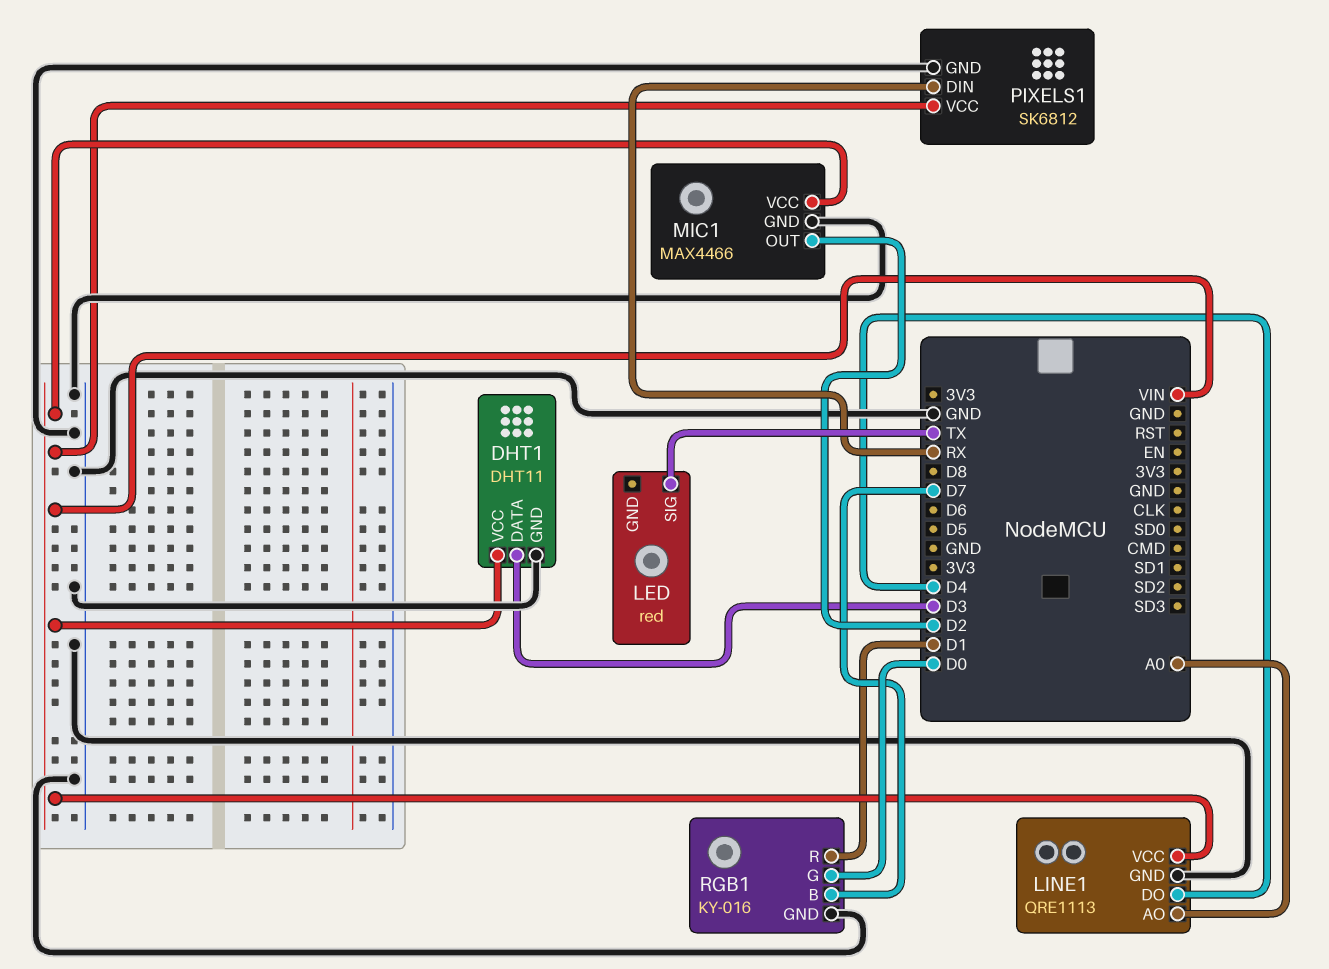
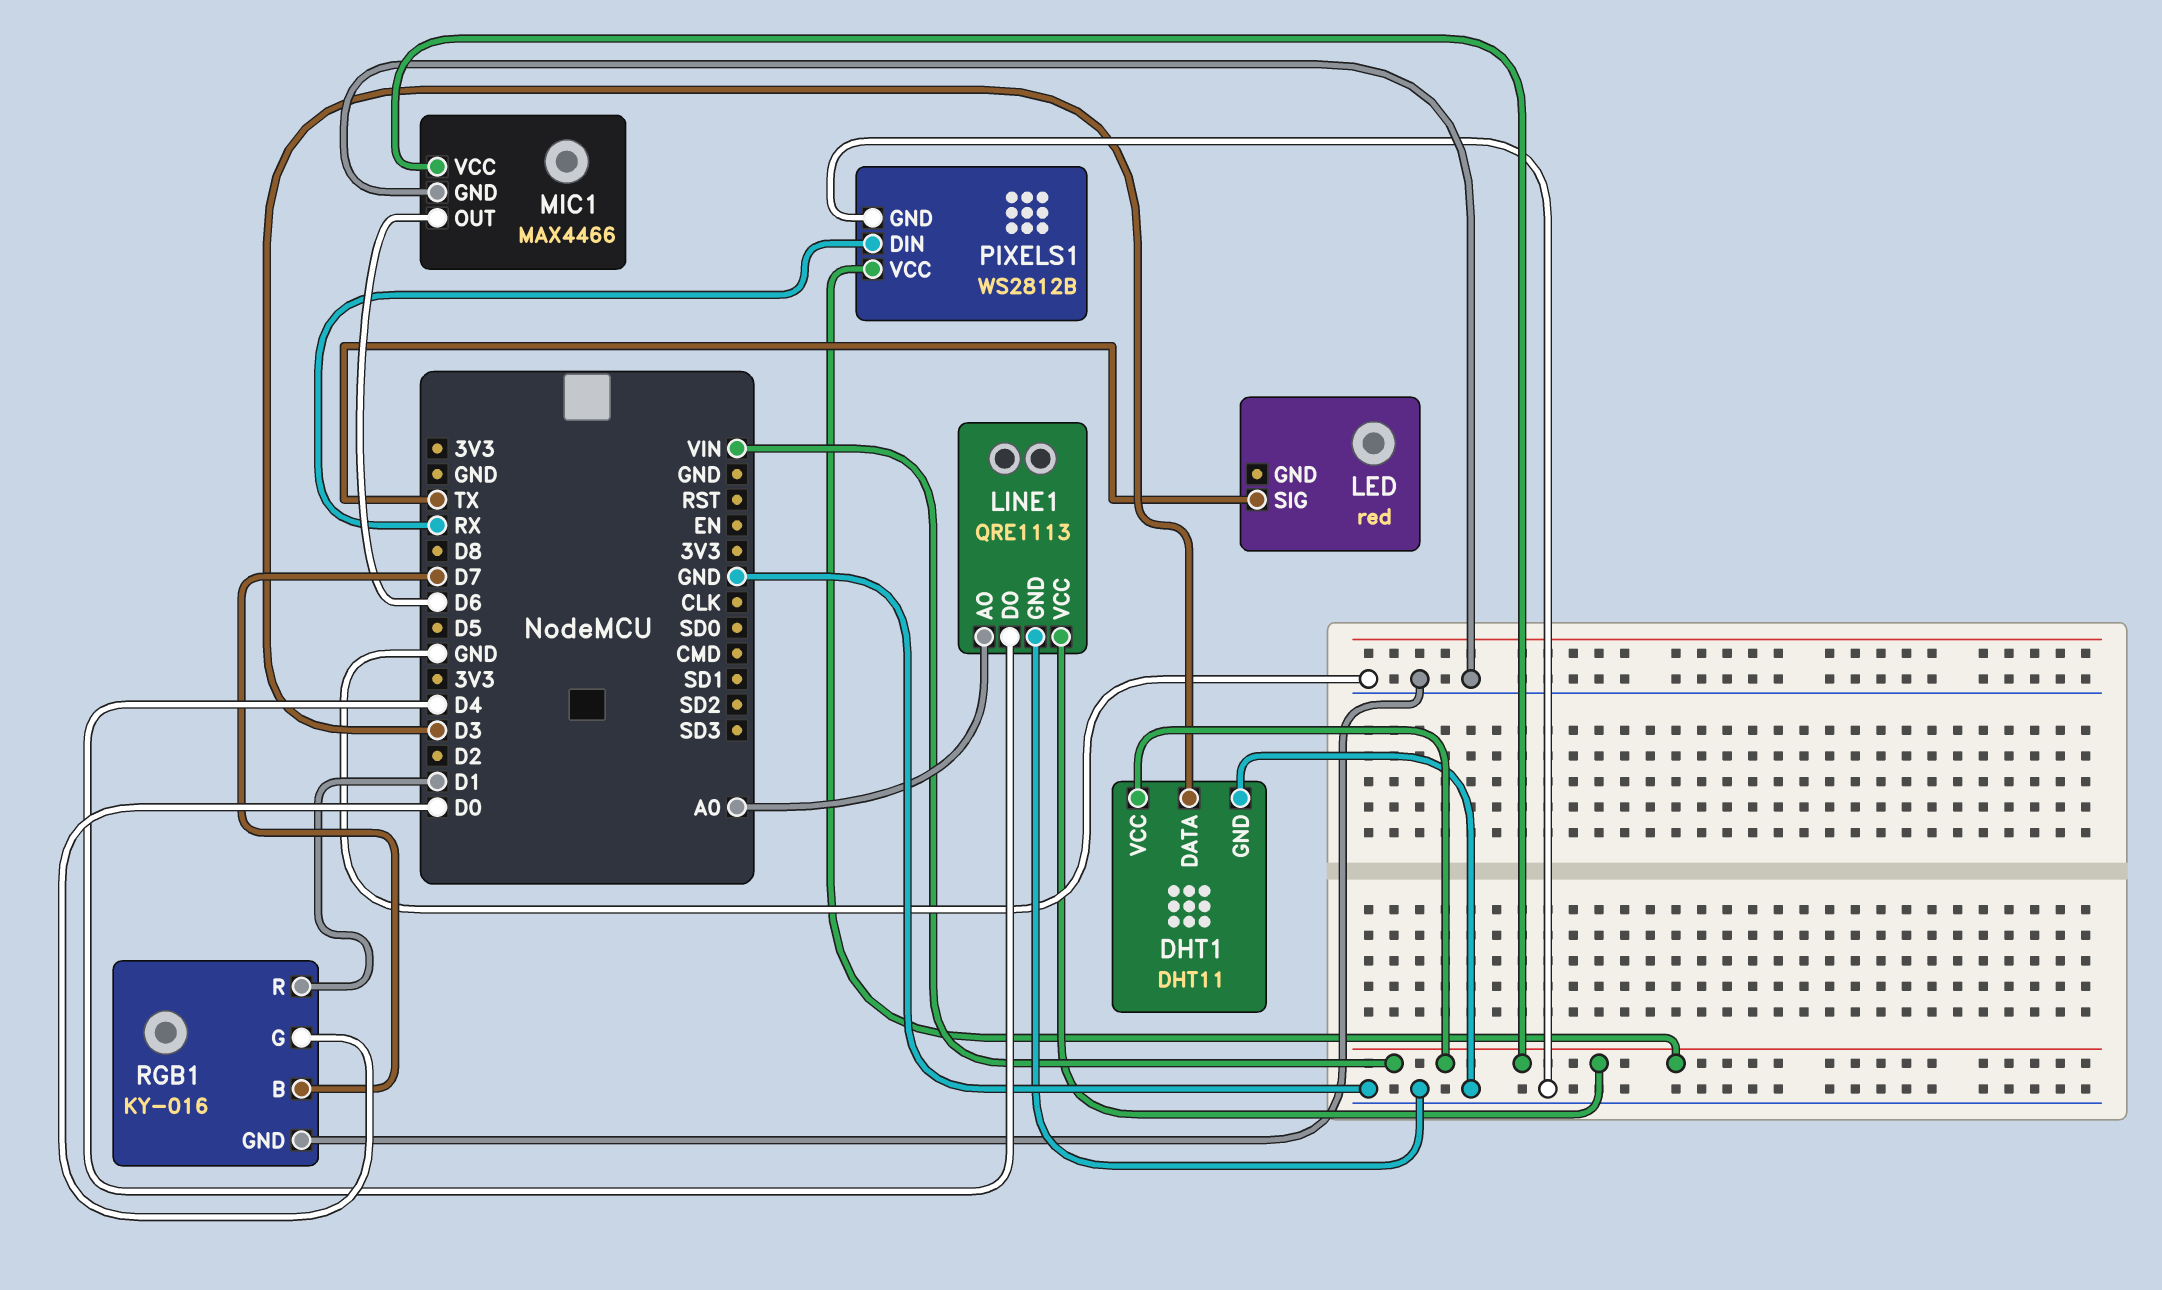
MIC1 pin OUT: D2 -> D6
PIXELS1: SK6812 -> WS2812B

